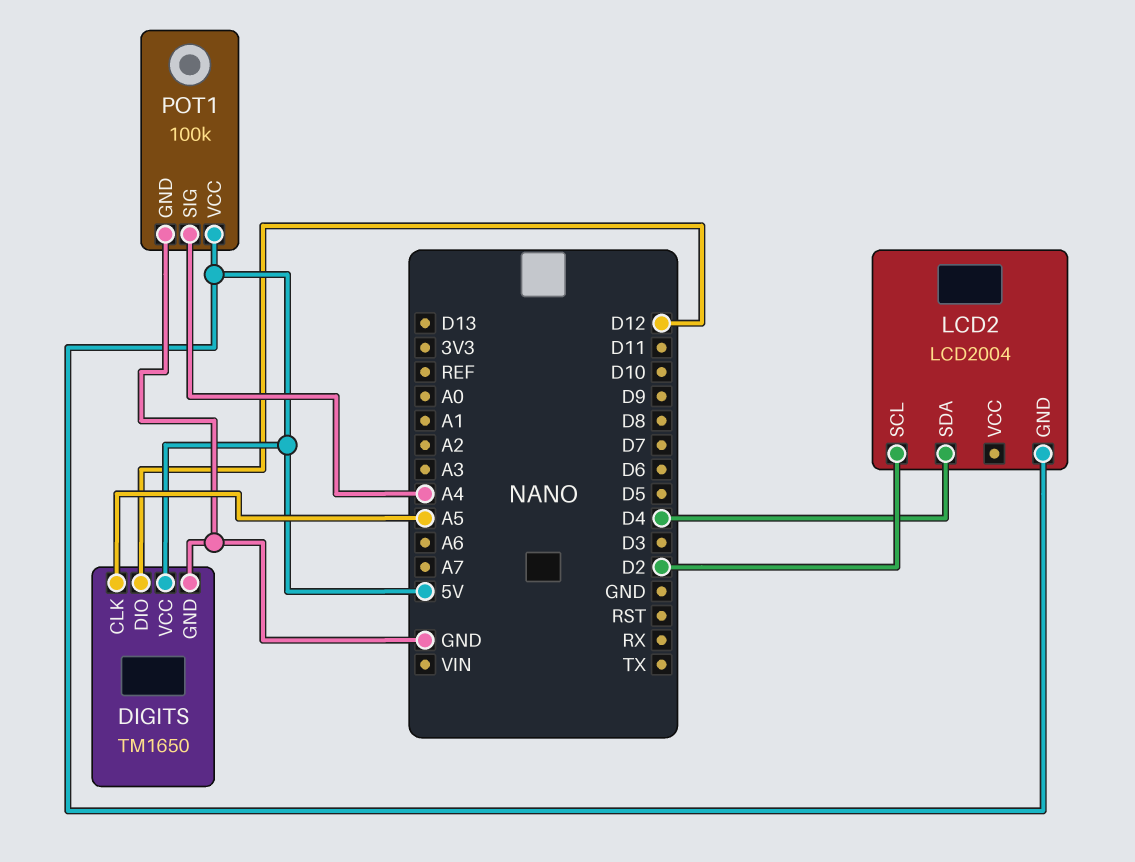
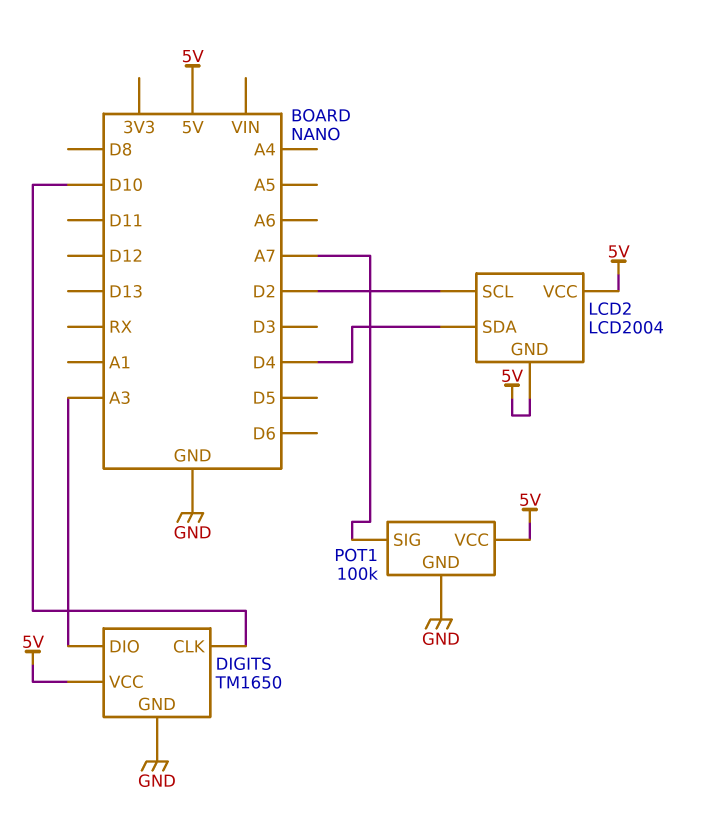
DIGITS pin CLK: A5 -> D10
DIGITS pin DIO: D12 -> A3
LCD2 pin VCC: none -> 5V
POT1 pin SIG: A4 -> A7

